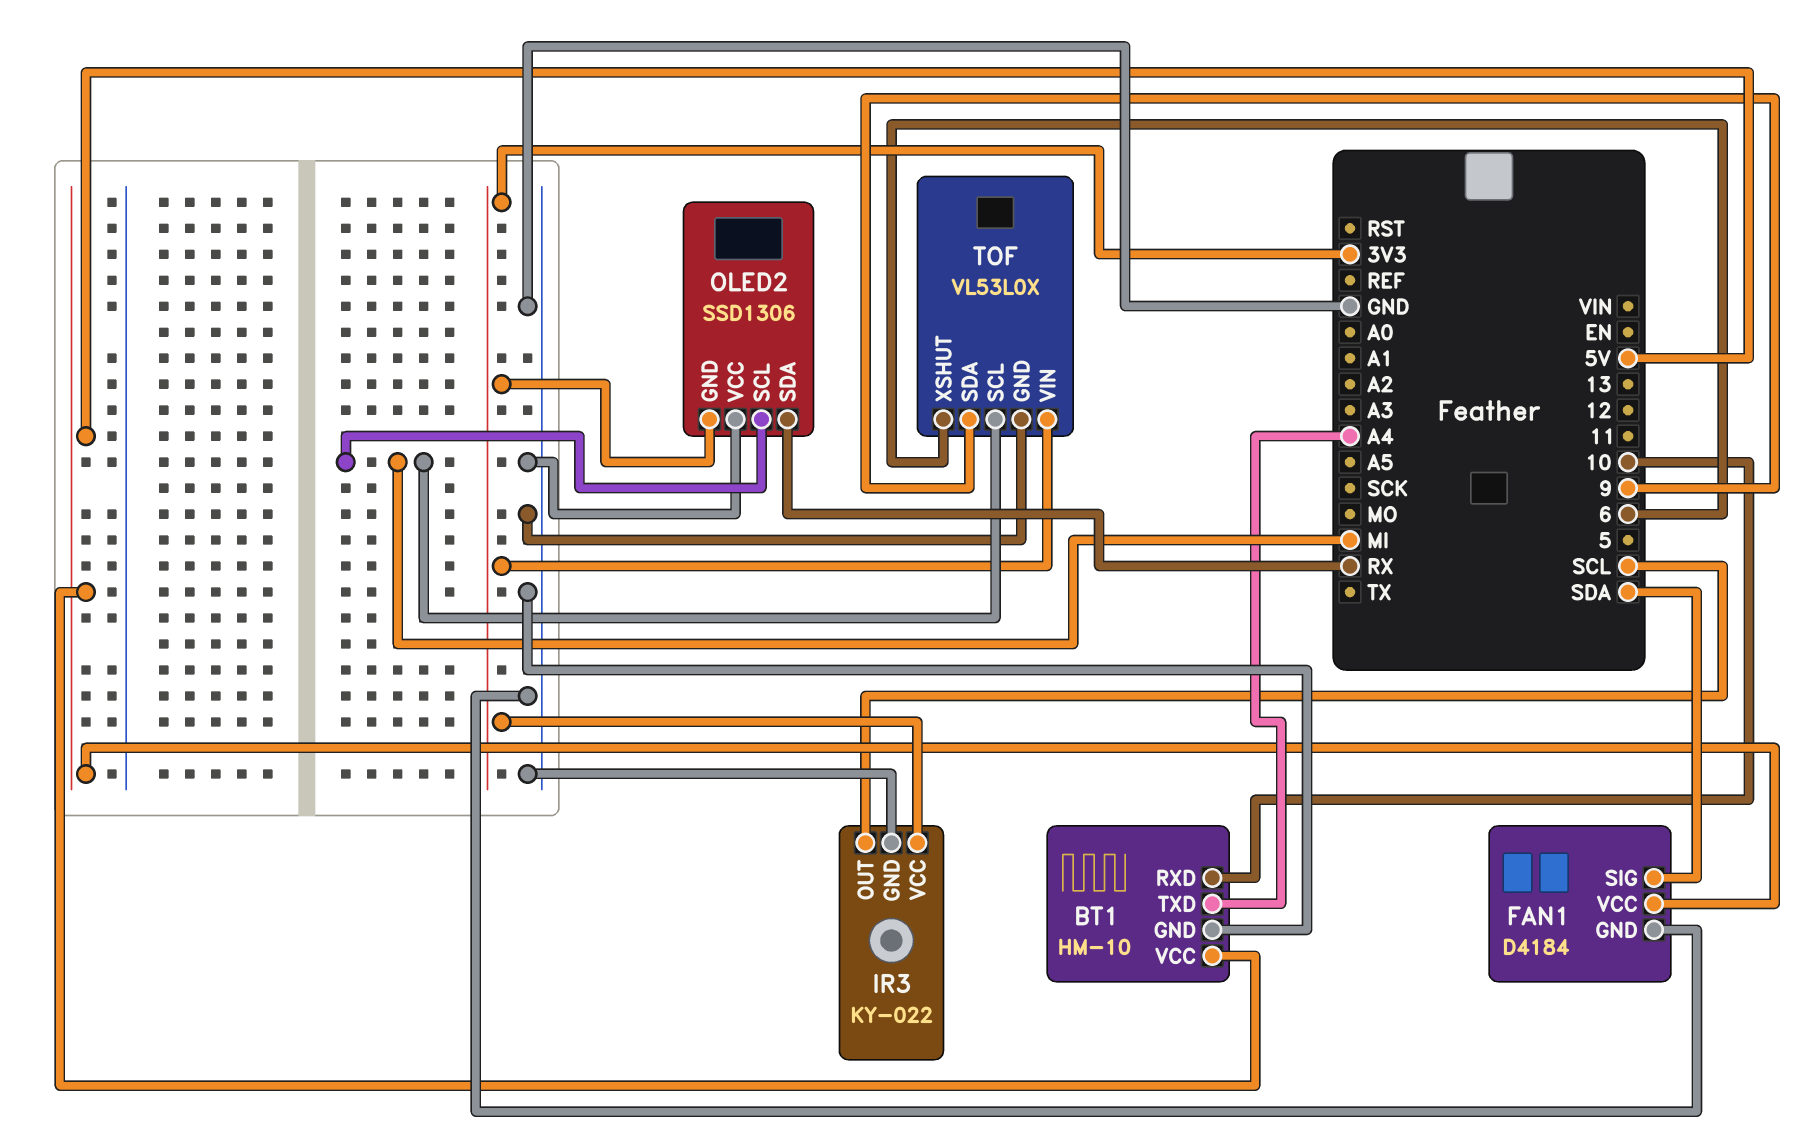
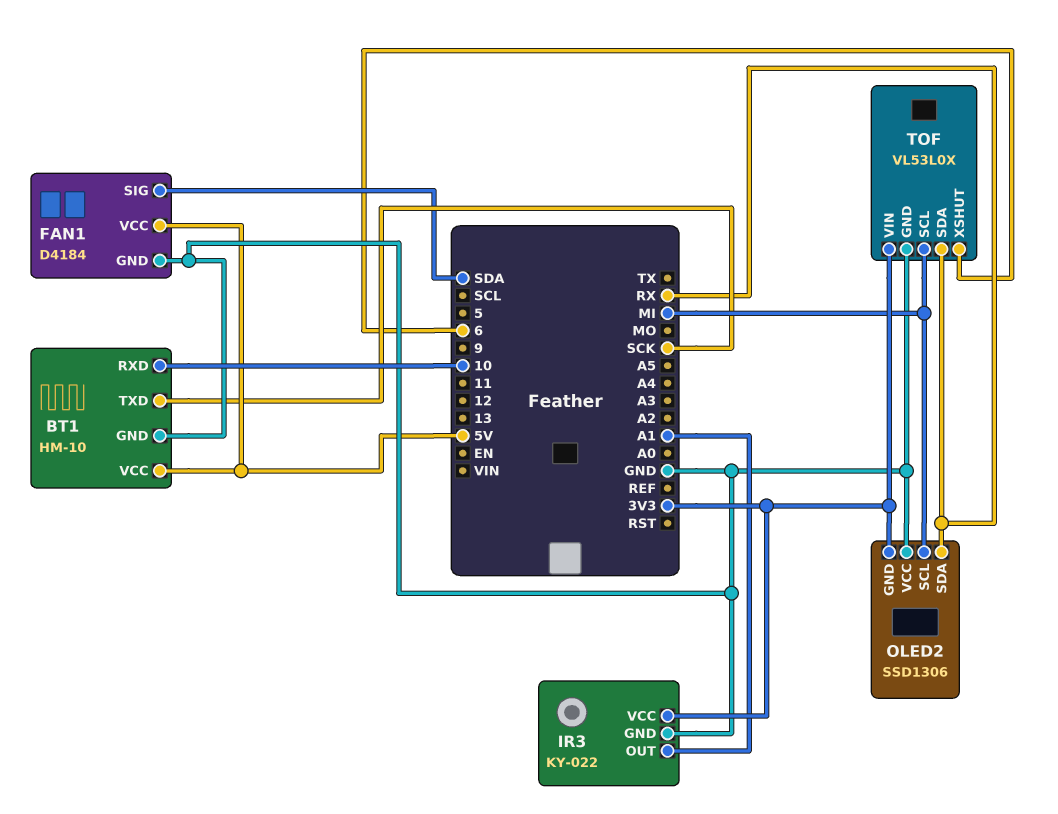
BT1 pin TXD: A4 -> SCK
IR3 pin OUT: SCL -> A1
TOF pin SDA: 9 -> RX

